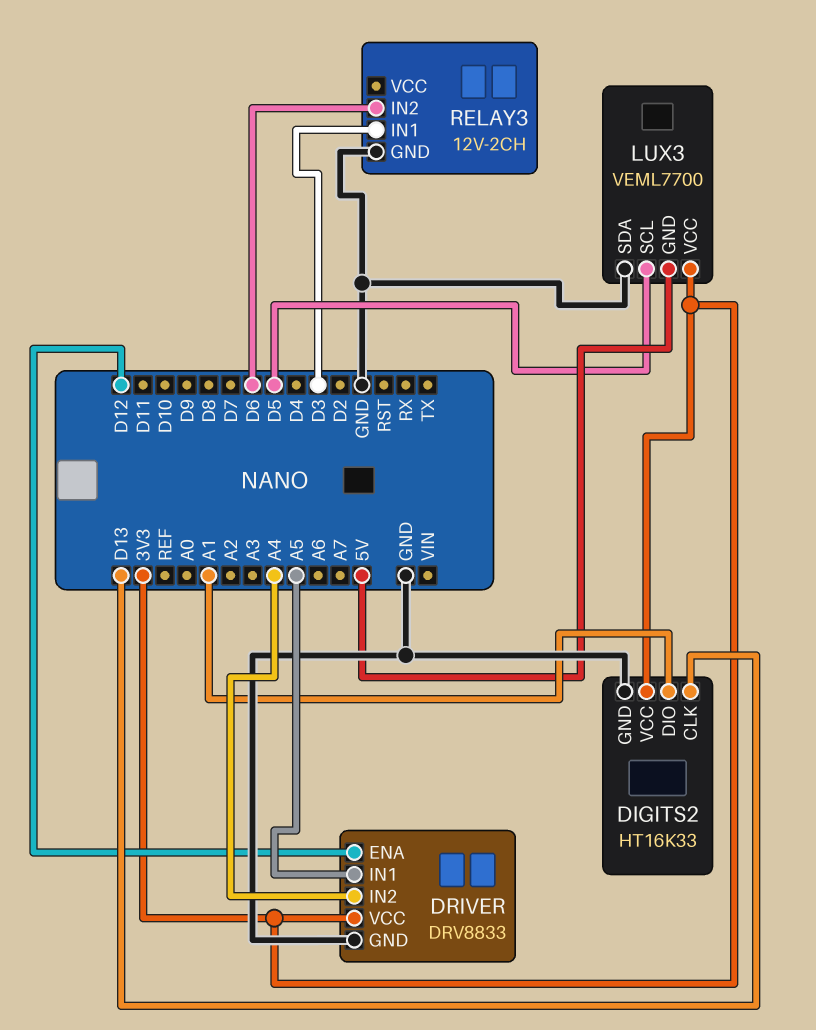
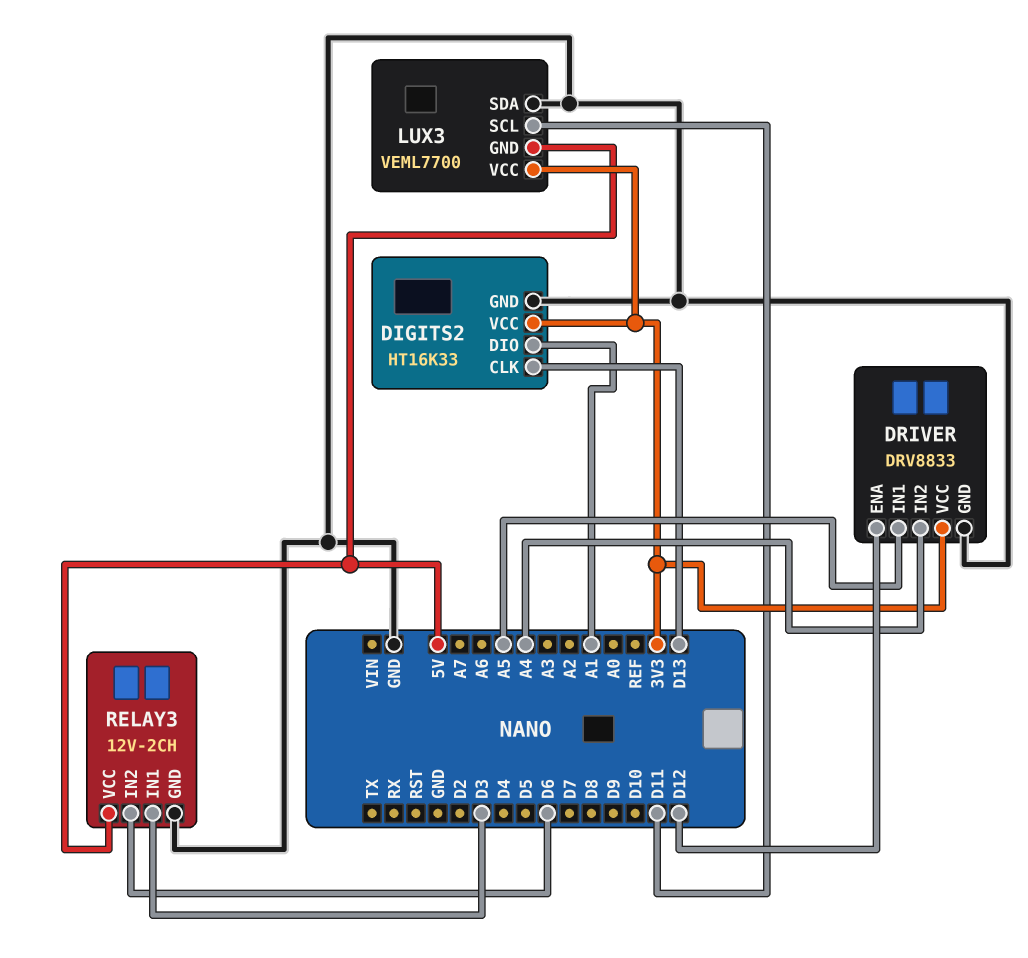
LUX3 pin SCL: D5 -> D11
RELAY3 pin VCC: none -> 5V

